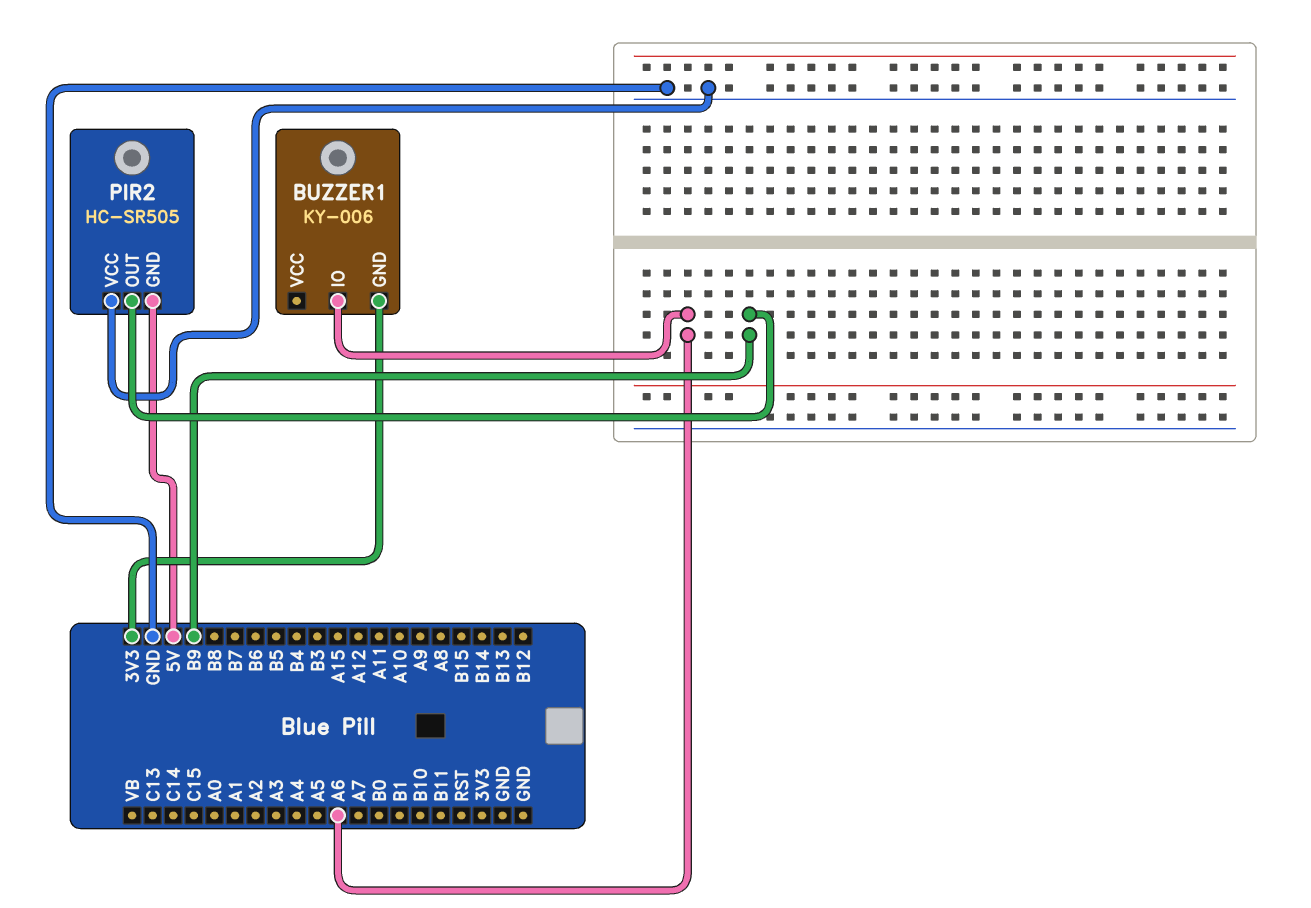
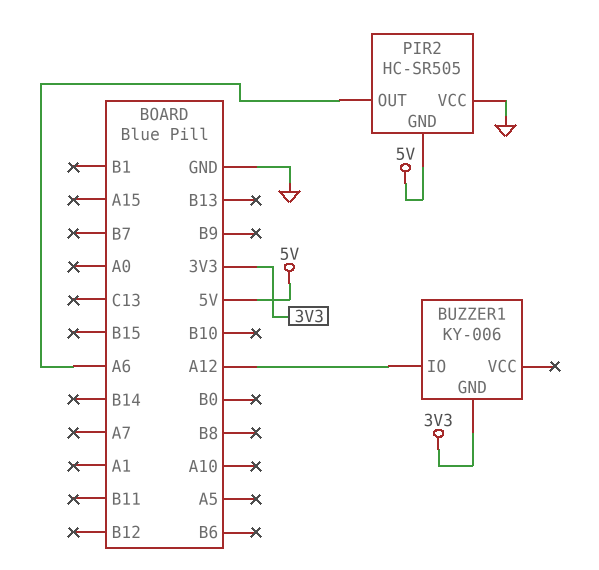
BUZZER1 pin IO: A6 -> A12
PIR2 pin OUT: B9 -> A6

